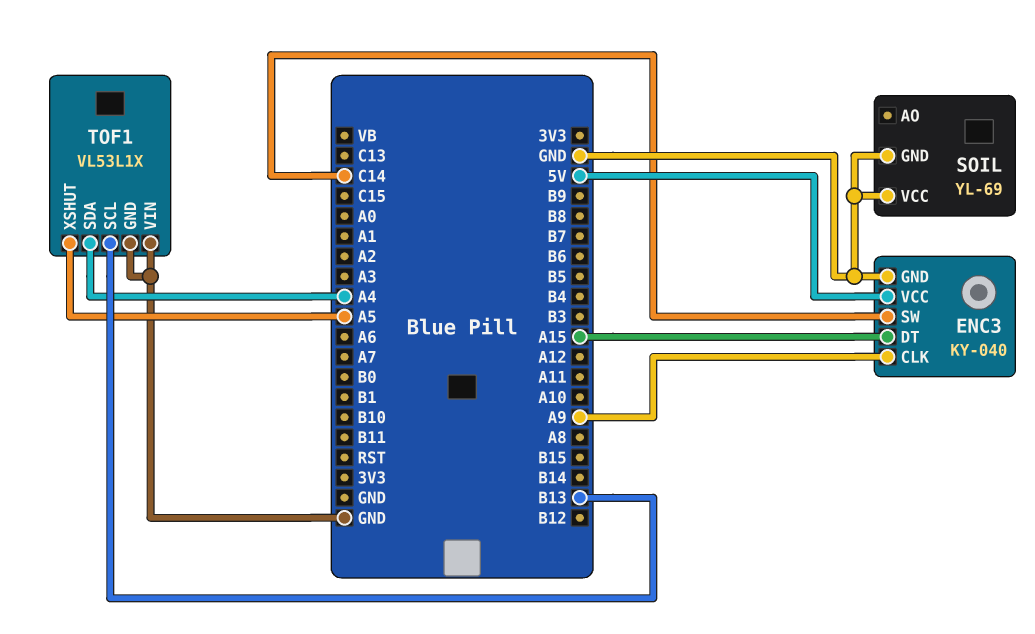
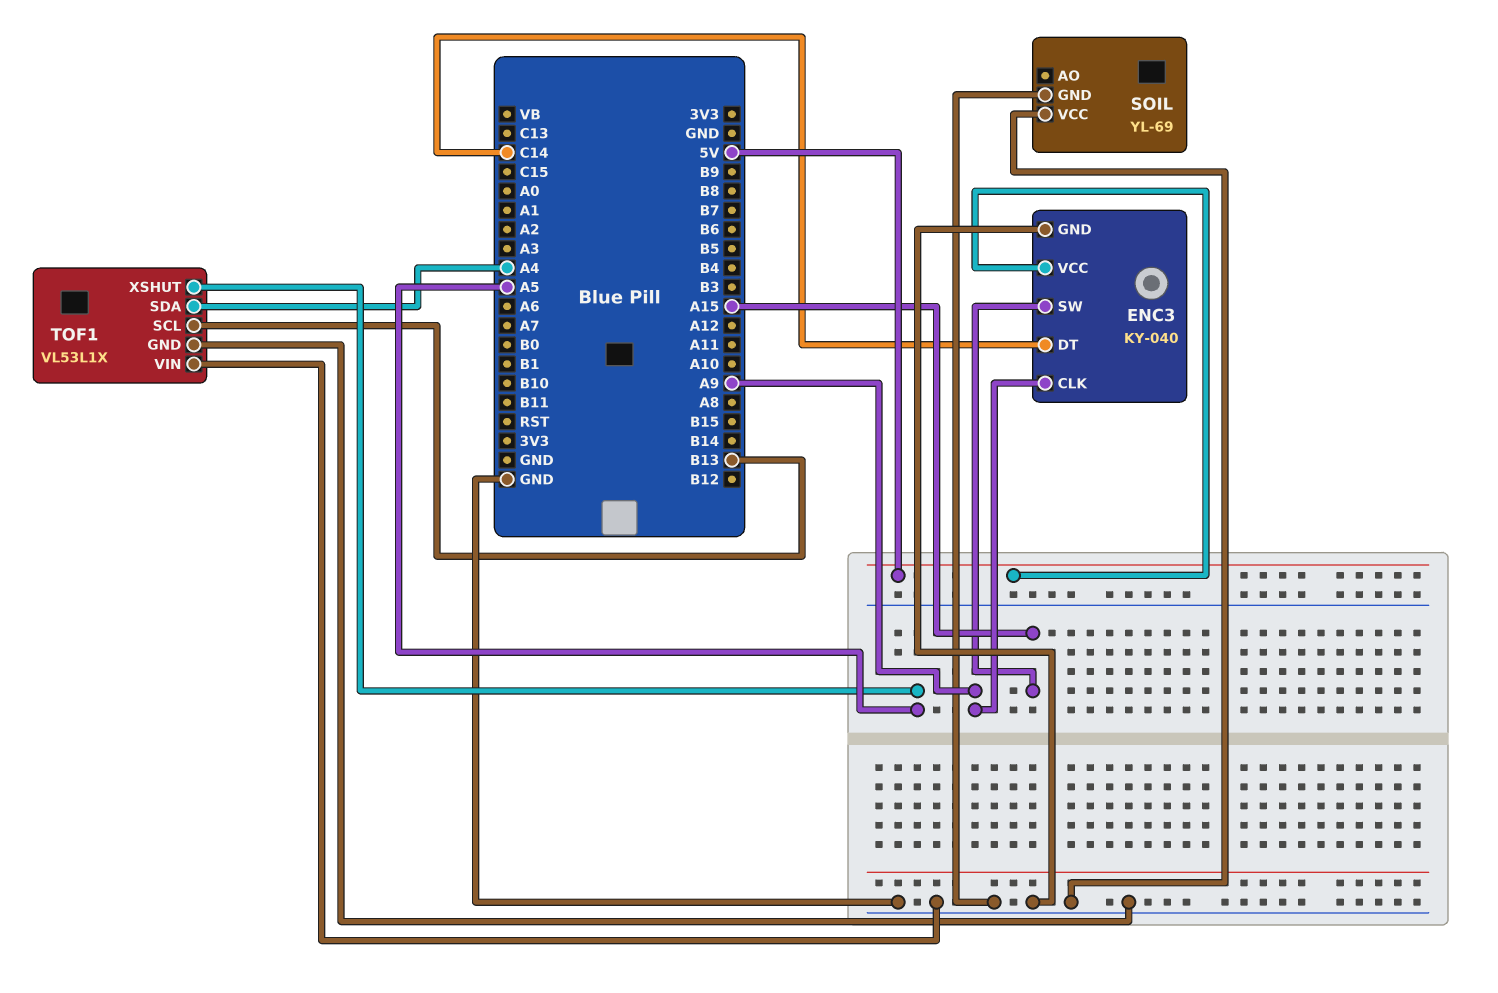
ENC3 pin DT: A15 -> C14
ENC3 pin SW: C14 -> A15

